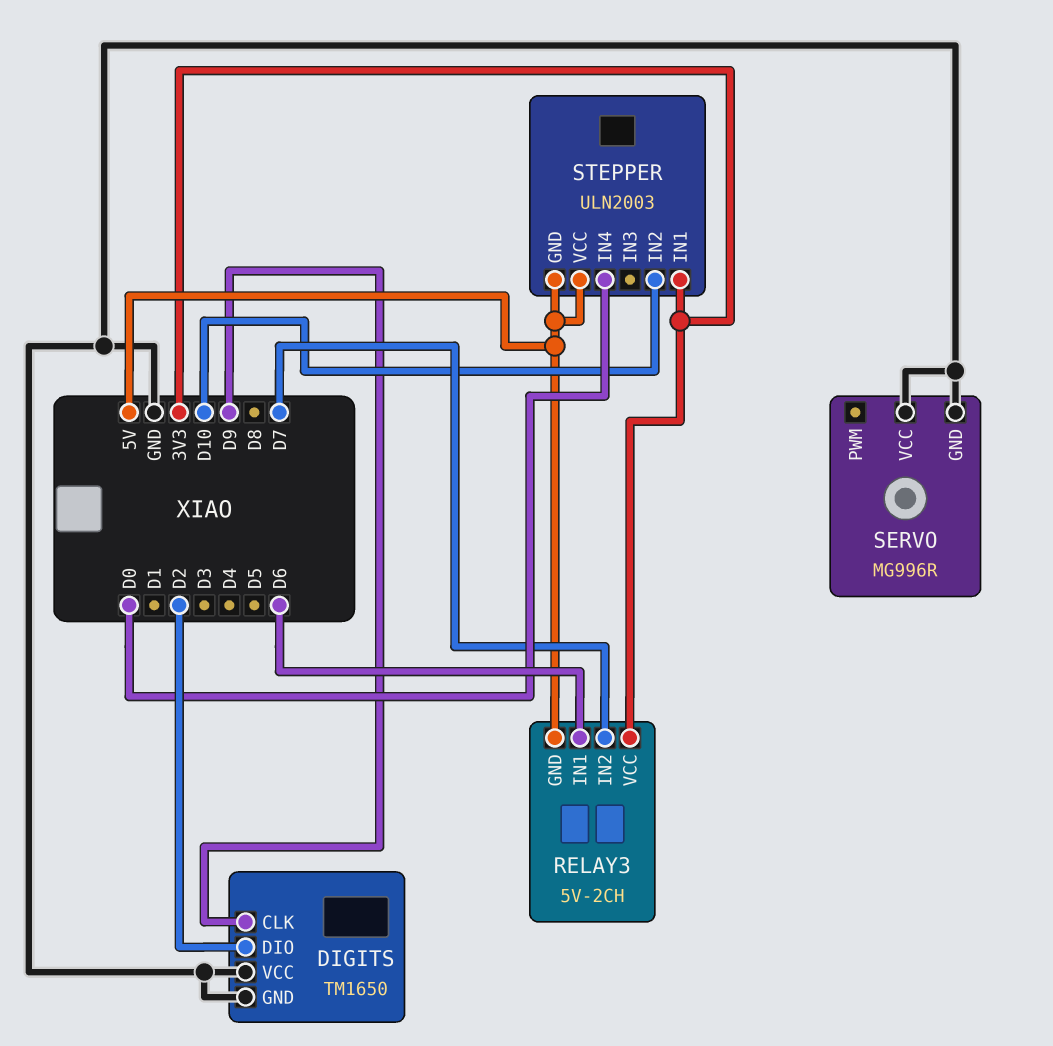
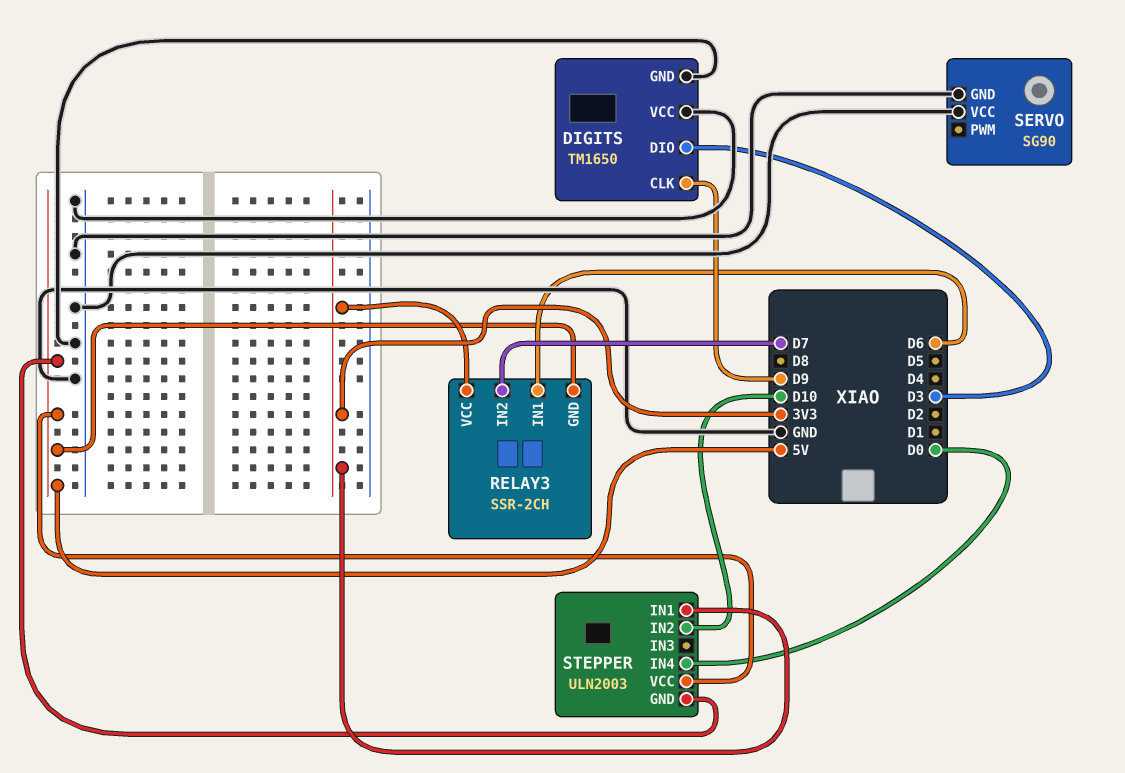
DIGITS pin DIO: D2 -> D3
RELAY3: 5V-2CH -> SSR-2CH
SERVO: MG996R -> SG90

